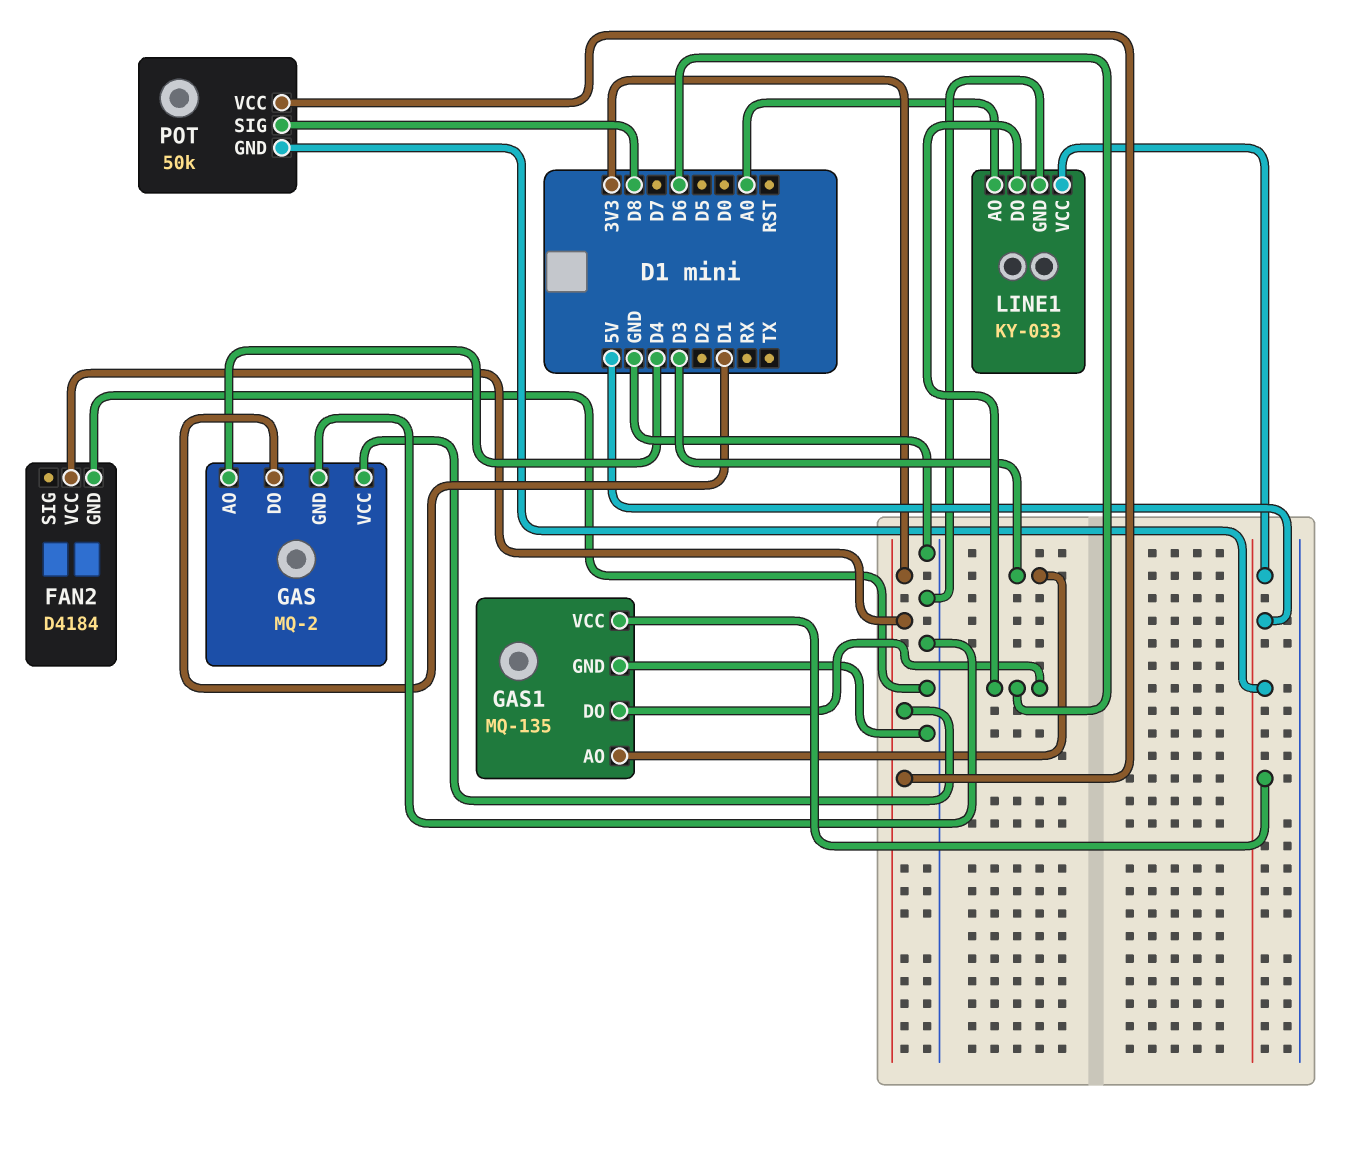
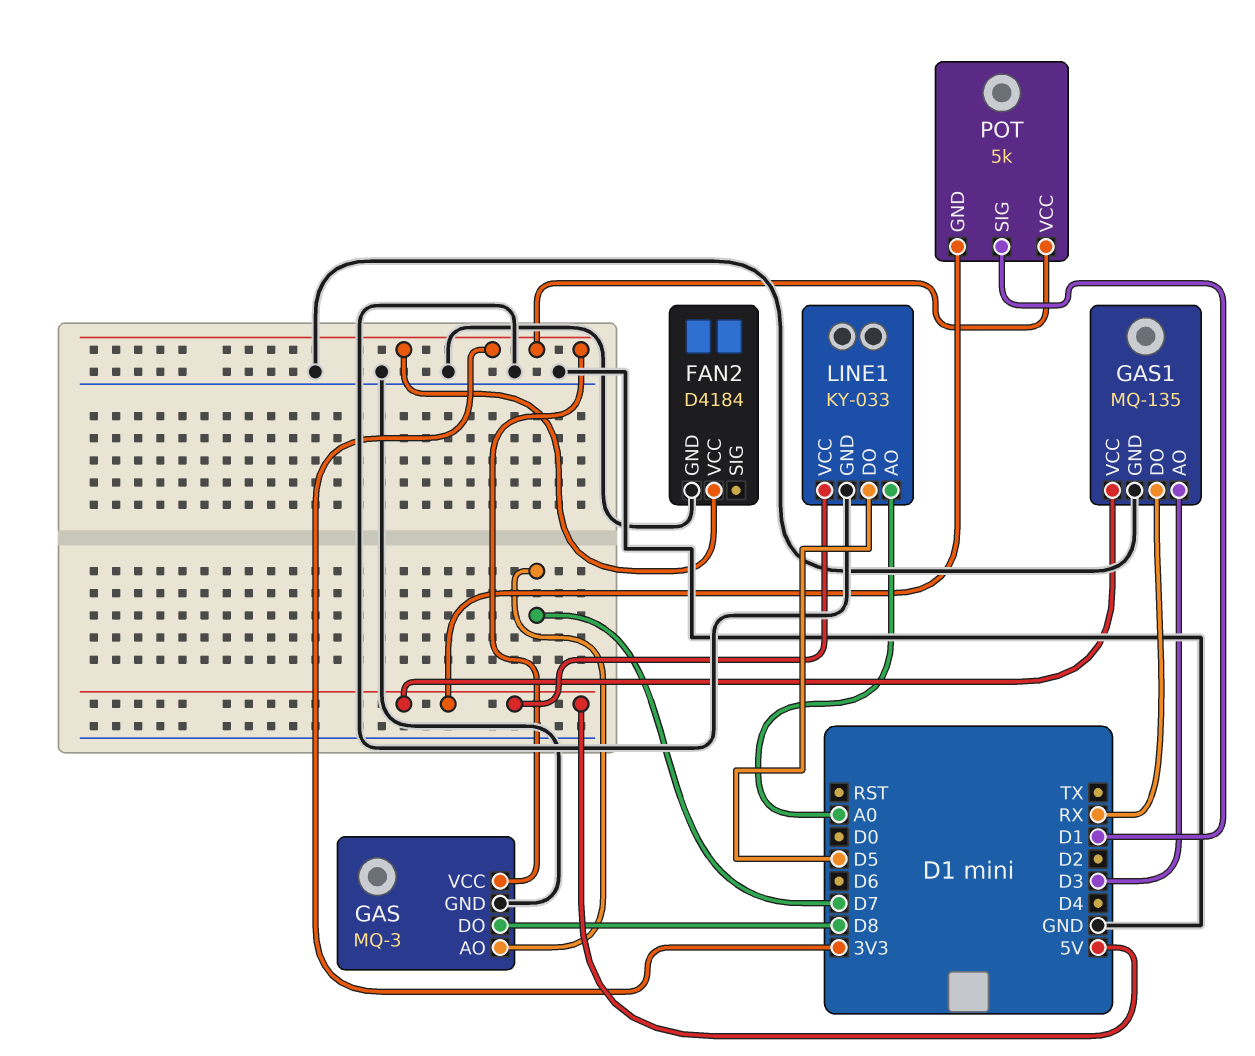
GAS: MQ-2 -> MQ-3
GAS pin AO: D4 -> D7
GAS pin DO: D1 -> D8
GAS1 pin DO: D6 -> RX
LINE1 pin DO: D6 -> D5
POT: 50k -> 5k
POT pin SIG: D8 -> D1

